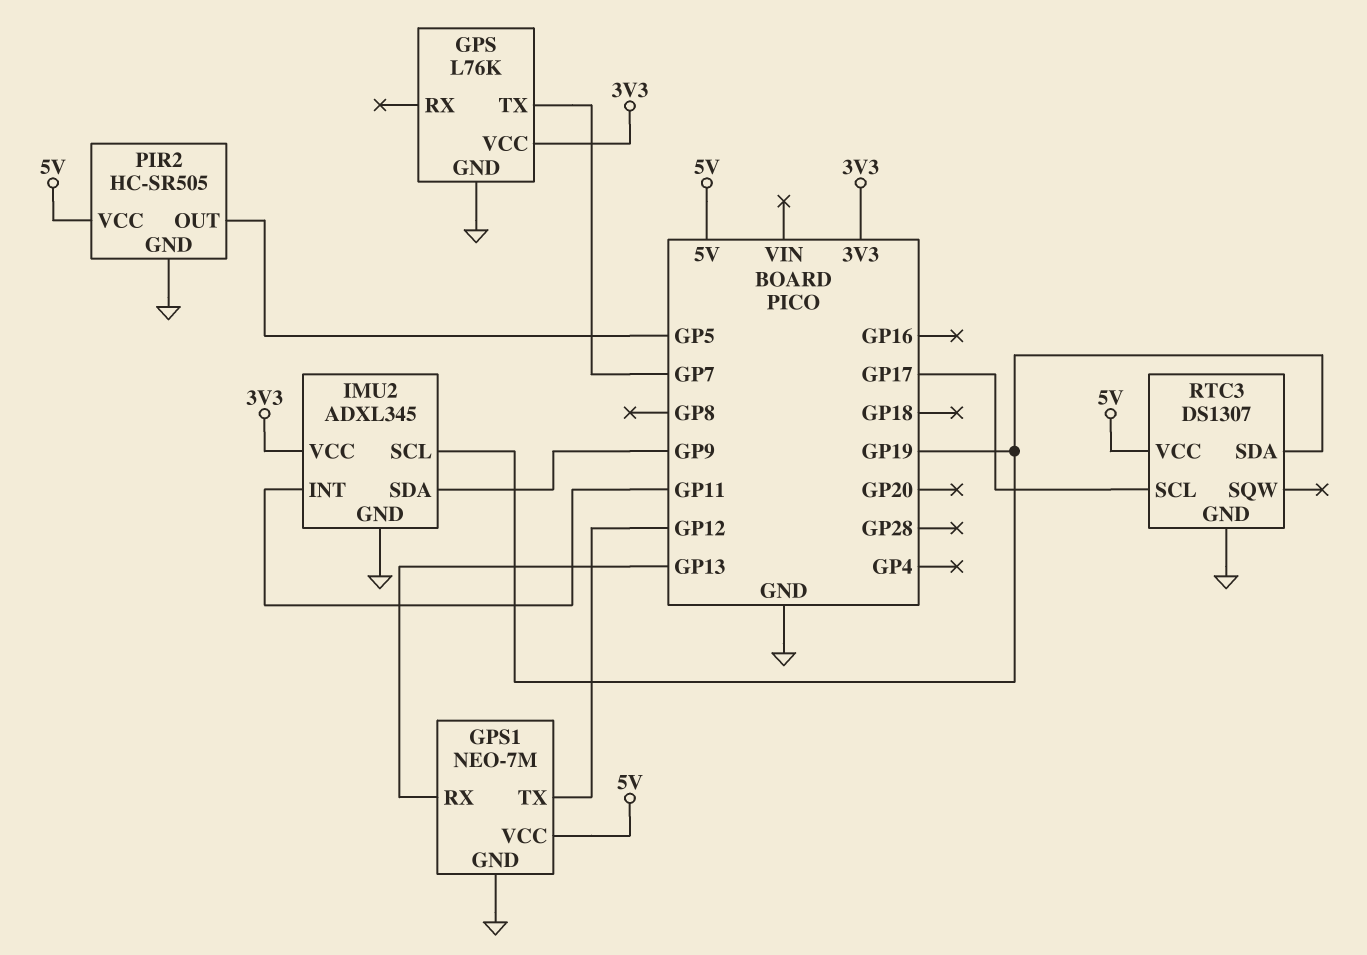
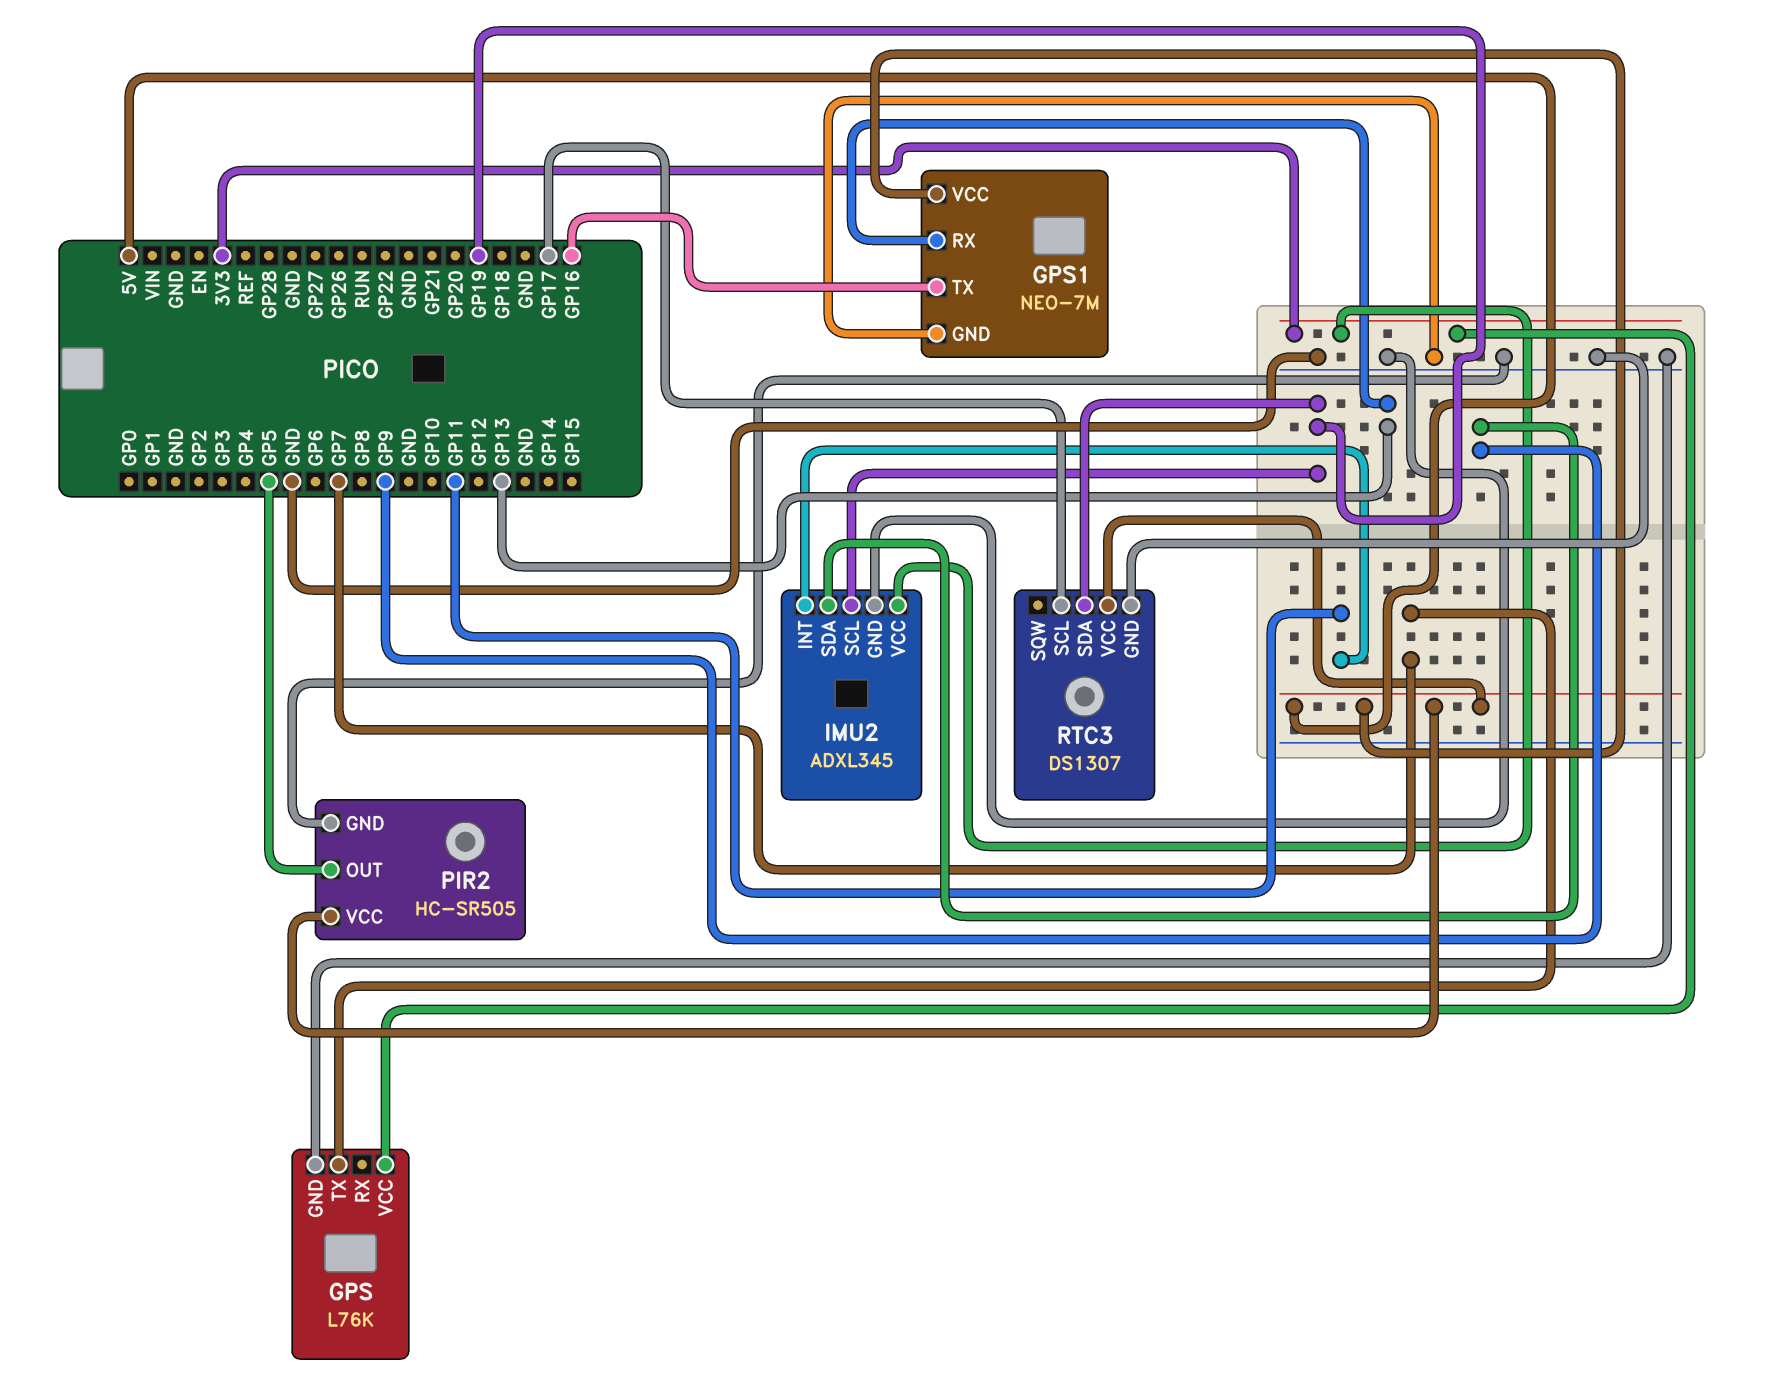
GPS1 pin TX: GP12 -> GP16

